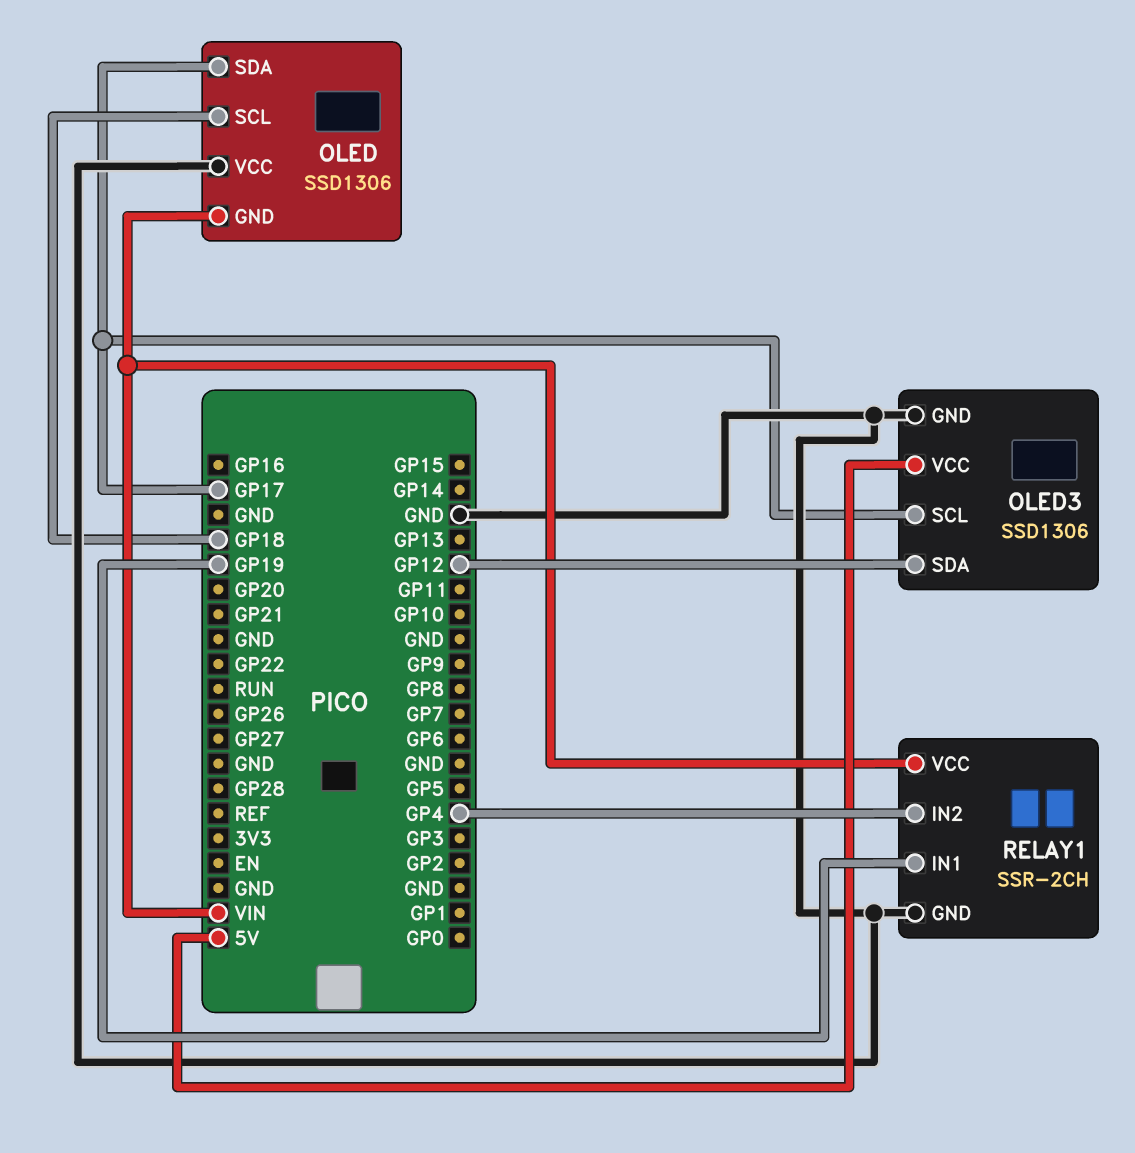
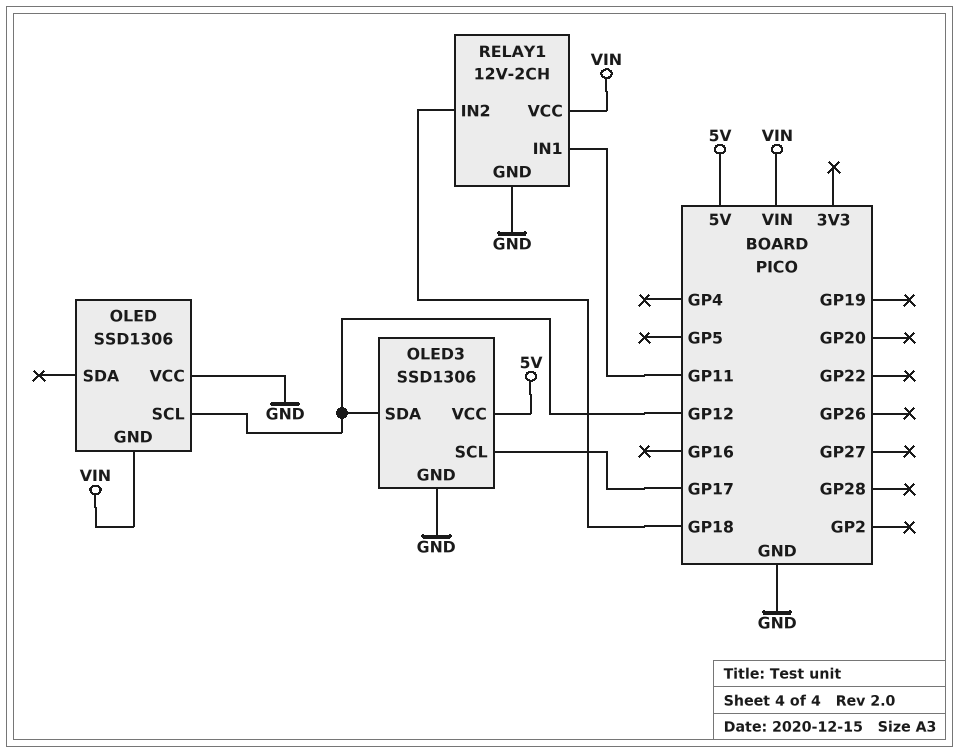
OLED pin SCL: GP18 -> GP12
OLED pin SDA: GP17 -> none
RELAY1: SSR-2CH -> 12V-2CH
RELAY1 pin IN1: GP19 -> GP11
RELAY1 pin IN2: GP4 -> GP18

